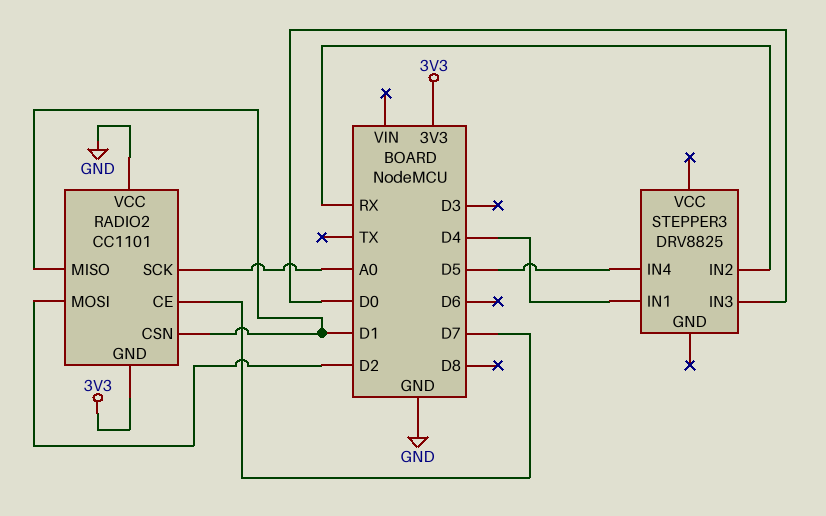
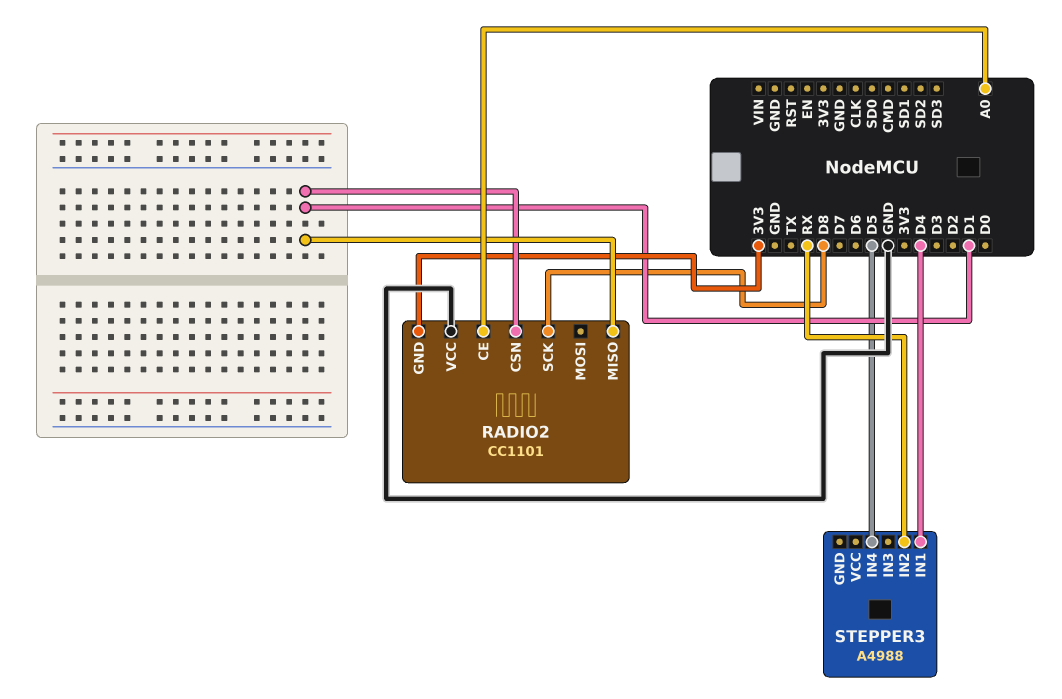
RADIO2 pin CE: D7 -> A0
RADIO2 pin MOSI: D2 -> none
RADIO2 pin SCK: A0 -> D8
STEPPER3: DRV8825 -> A4988
STEPPER3 pin IN3: D0 -> none

